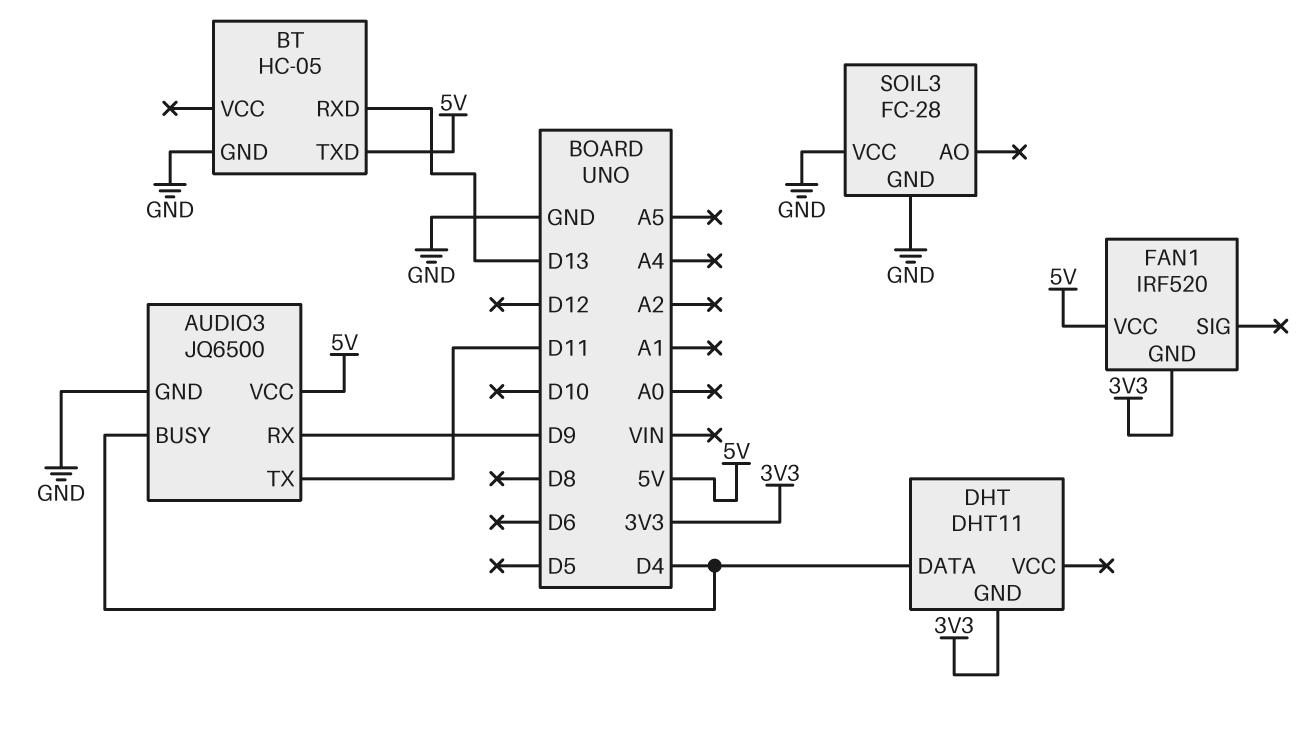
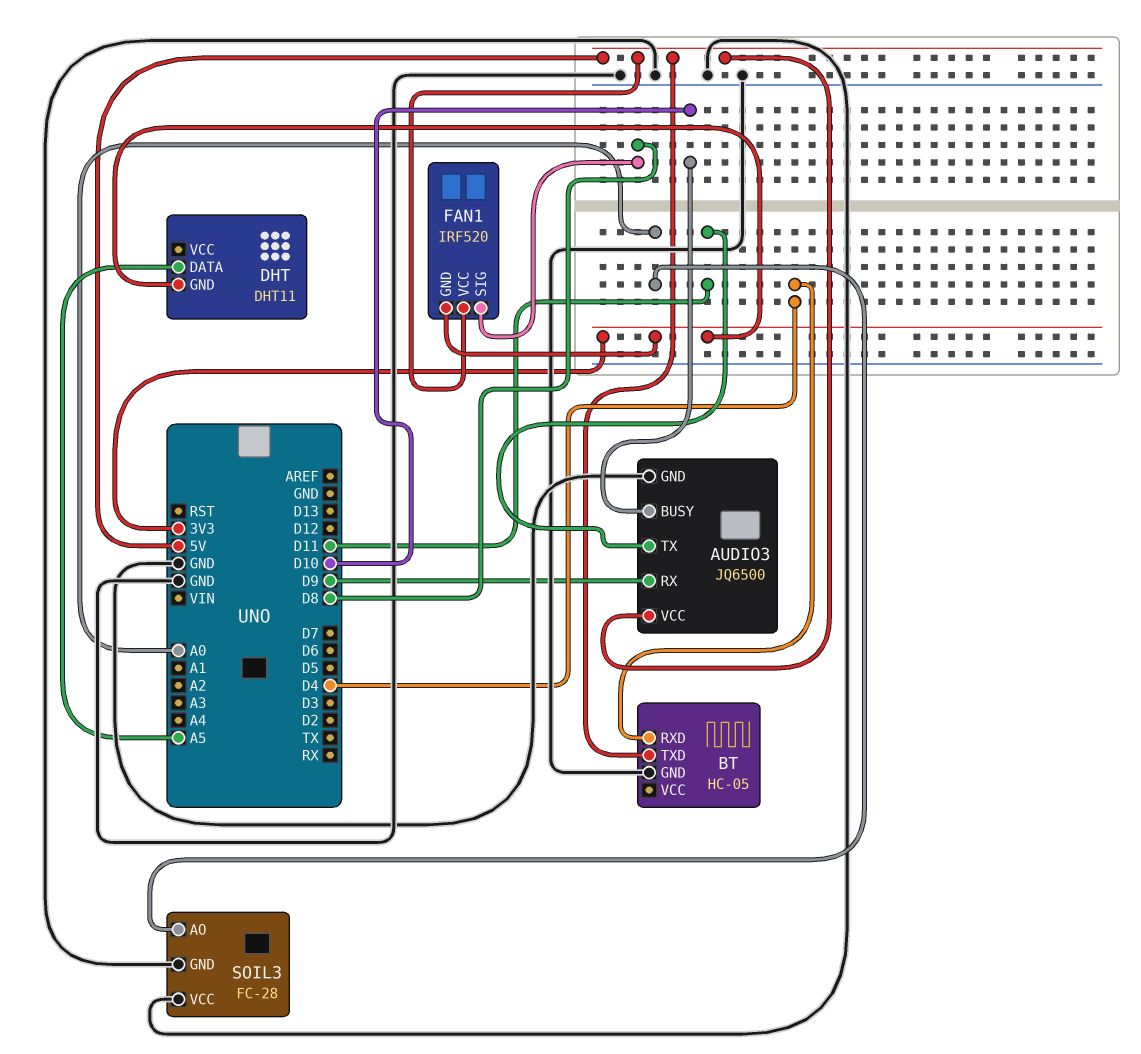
AUDIO3 pin BUSY: D4 -> D10
BT pin RXD: D13 -> D4
DHT pin DATA: D4 -> A5
FAN1 pin SIG: none -> D8
SOIL3 pin AO: none -> A0

